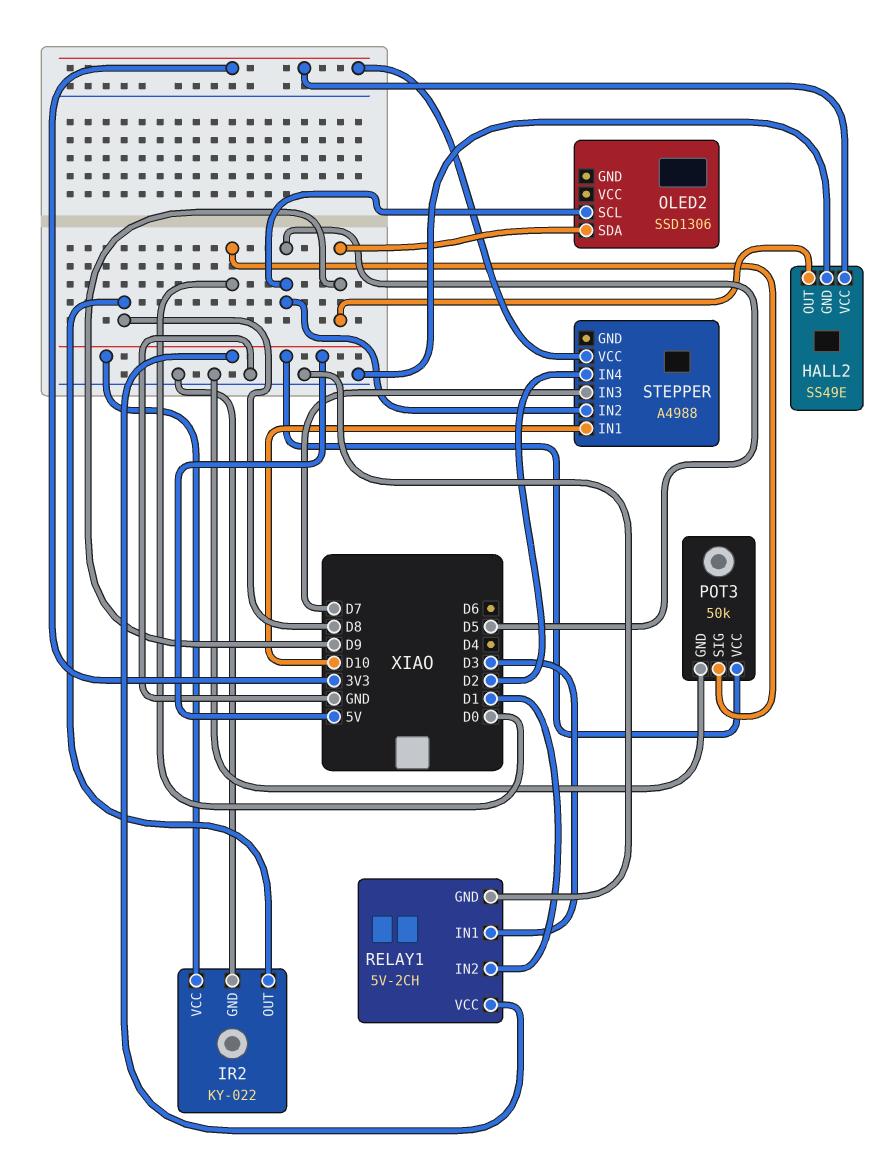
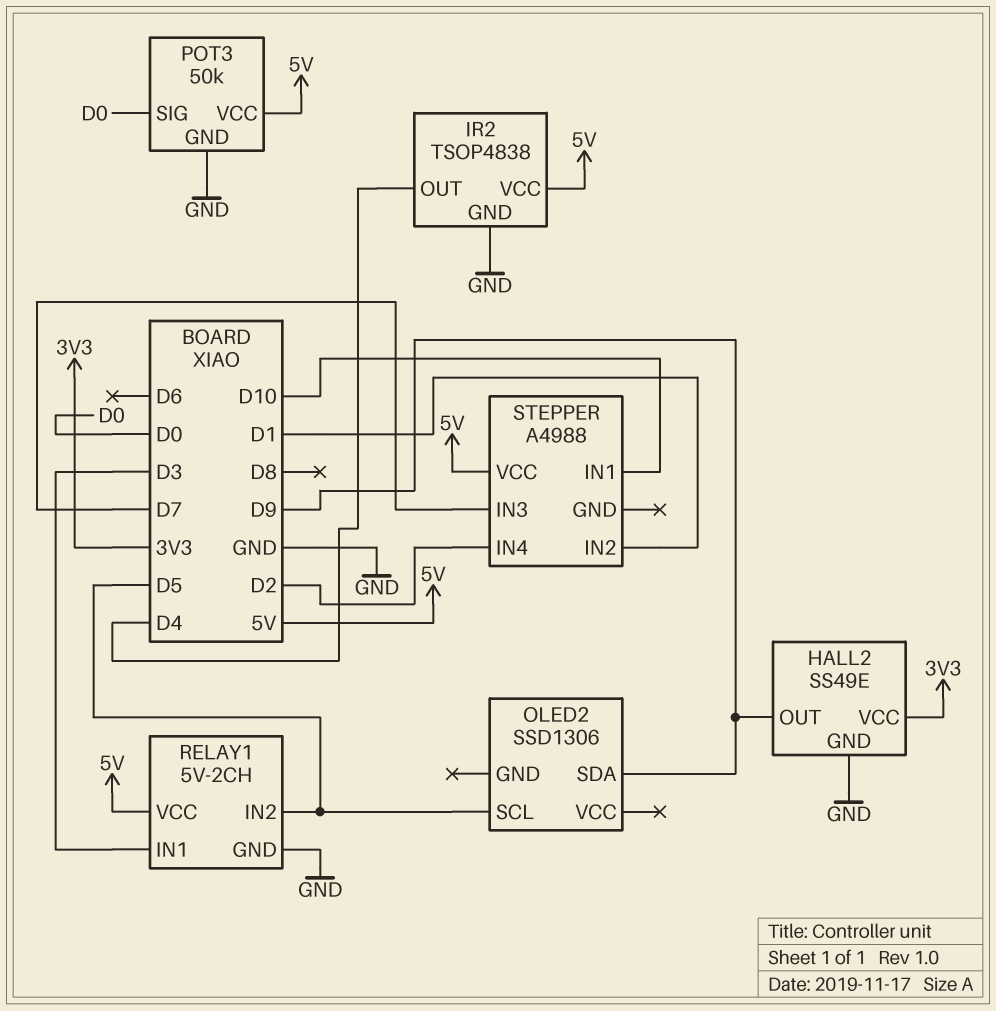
IR2: KY-022 -> TSOP4838
IR2 pin OUT: D8 -> D4
RELAY1 pin IN2: D1 -> D5
STEPPER pin IN2: D5 -> D1
STEPPER pin VCC: 3V3 -> 5V

